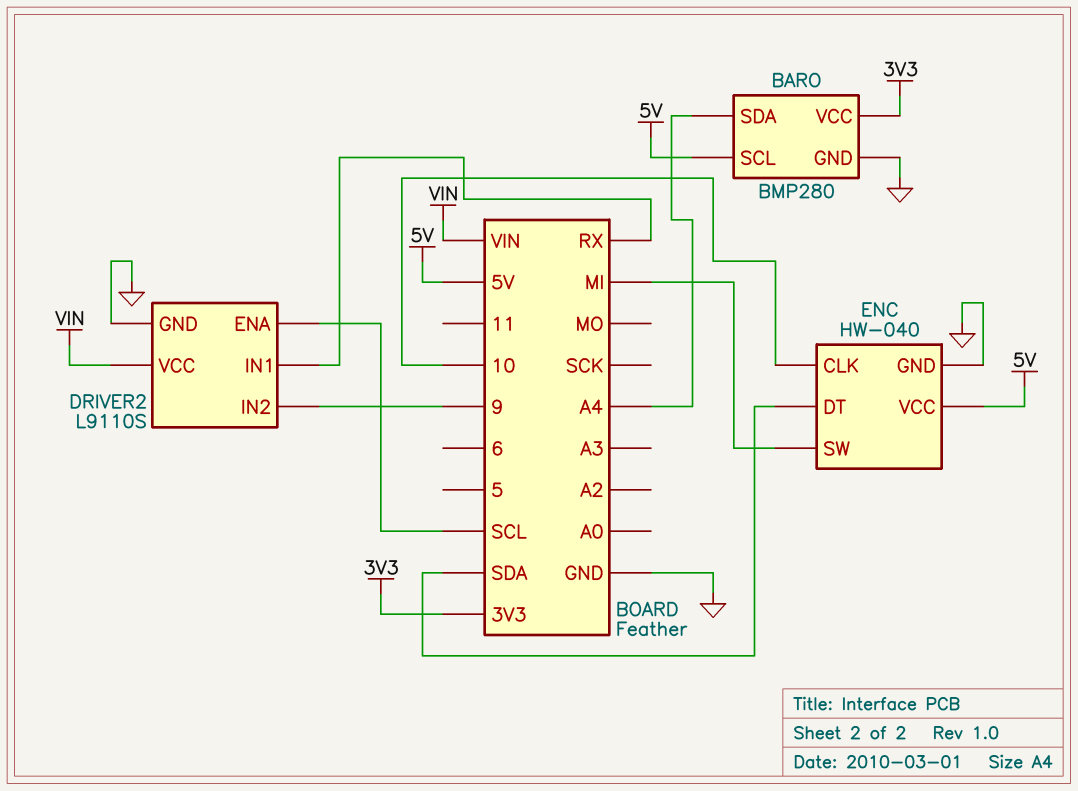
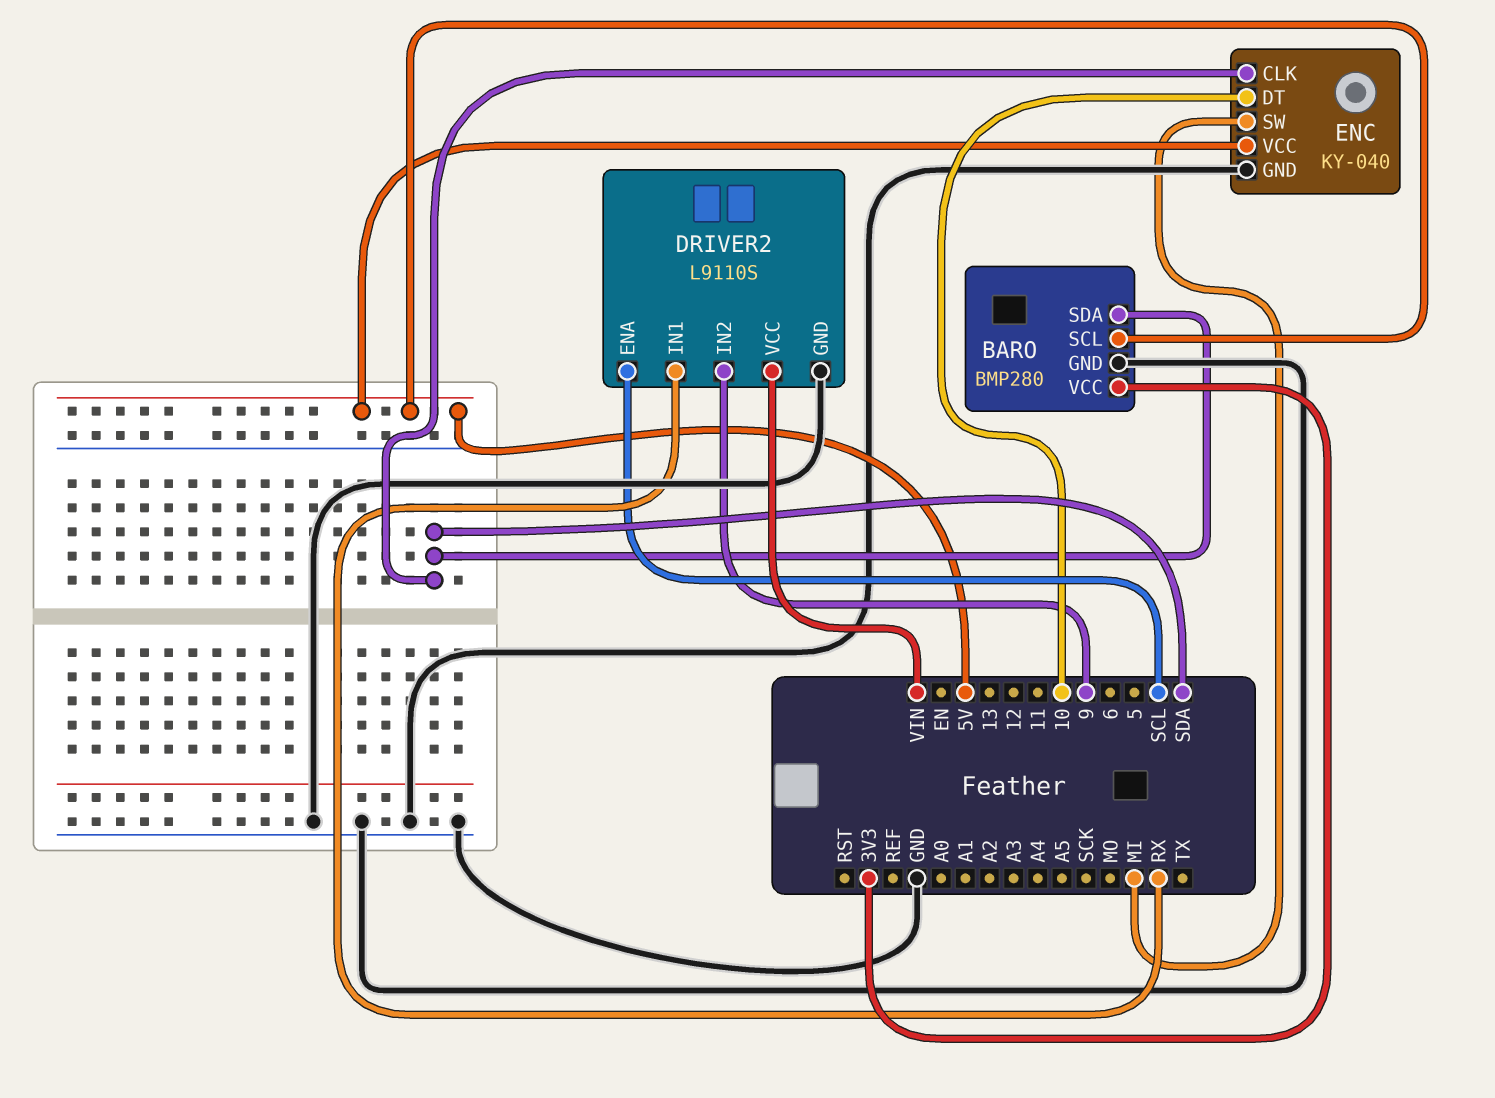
BARO pin SDA: A4 -> SDA
ENC: HW-040 -> KY-040
ENC pin CLK: 10 -> SDA
ENC pin DT: SDA -> 10

